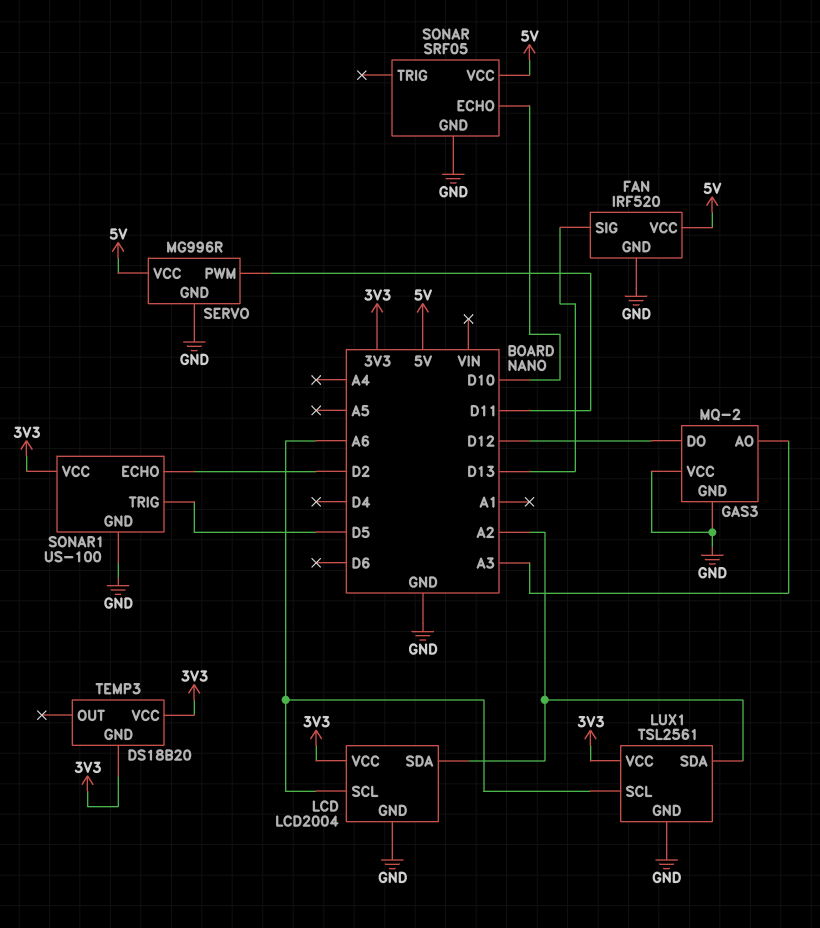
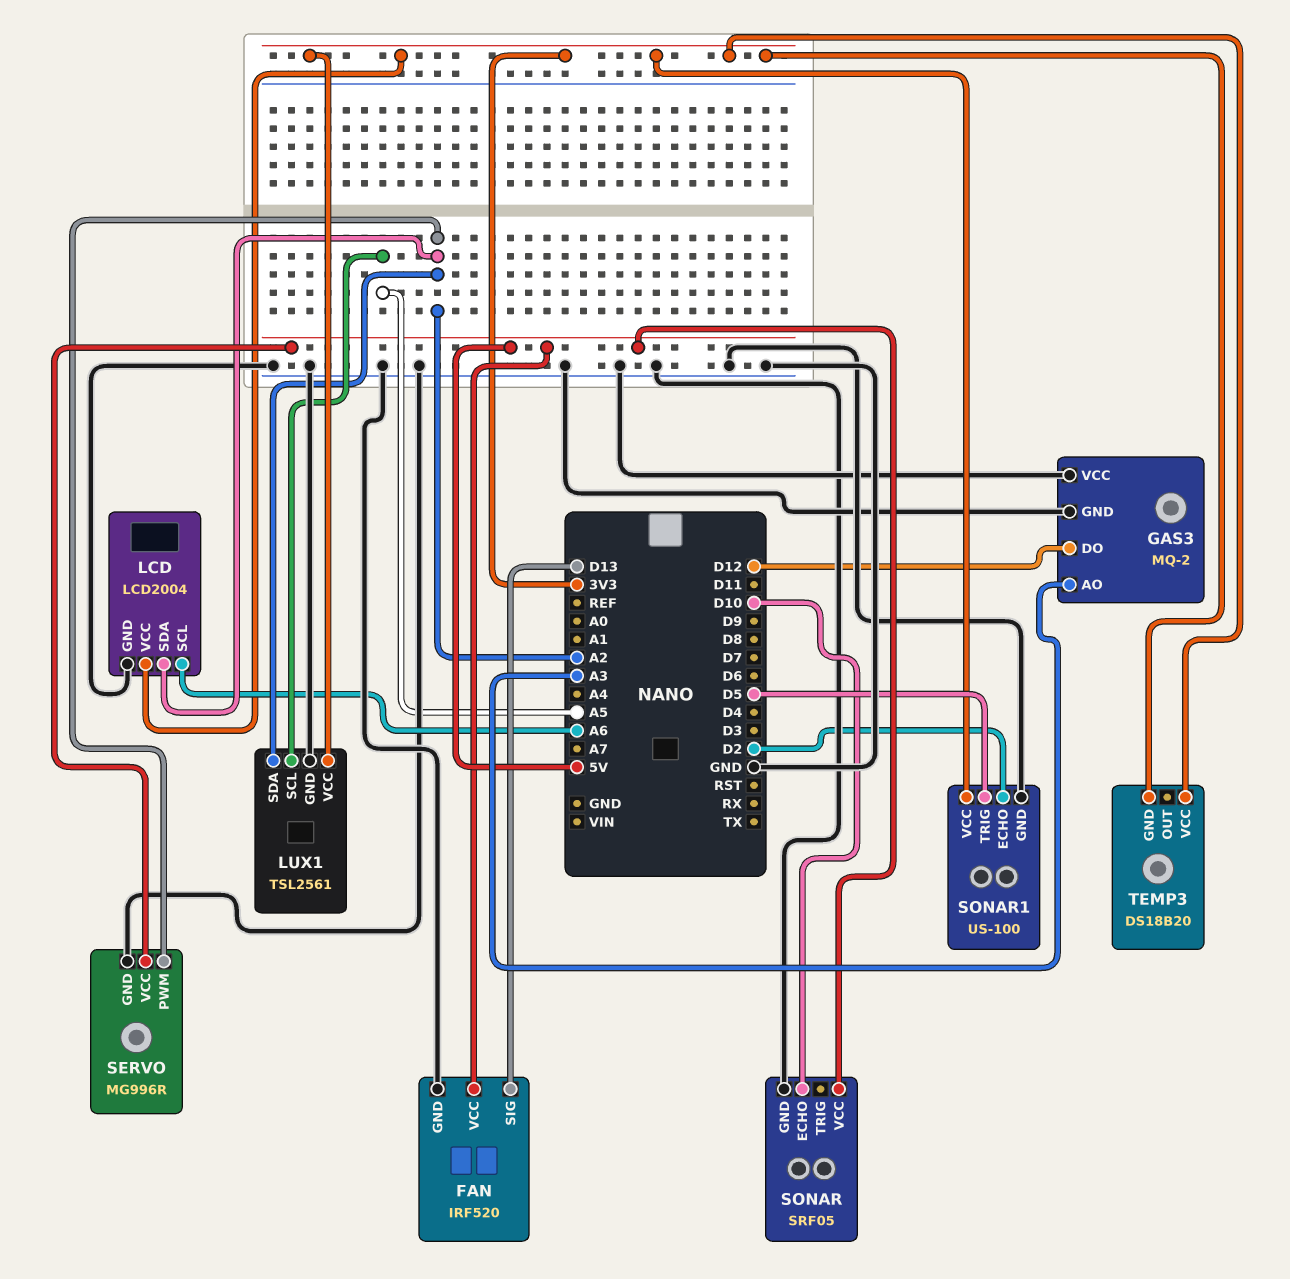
LUX1 pin SCL: A6 -> A5
SERVO pin PWM: D11 -> A2

